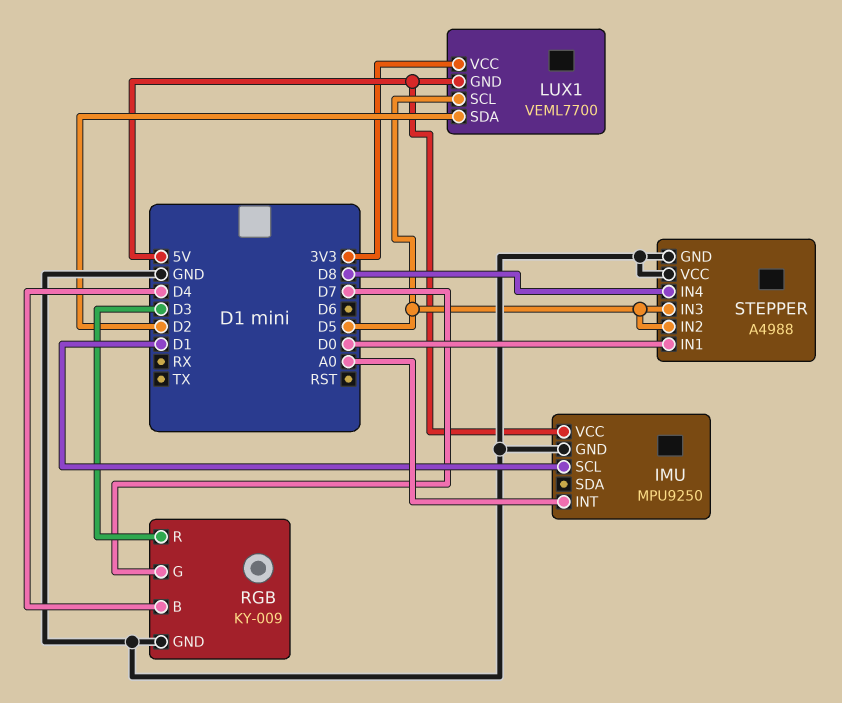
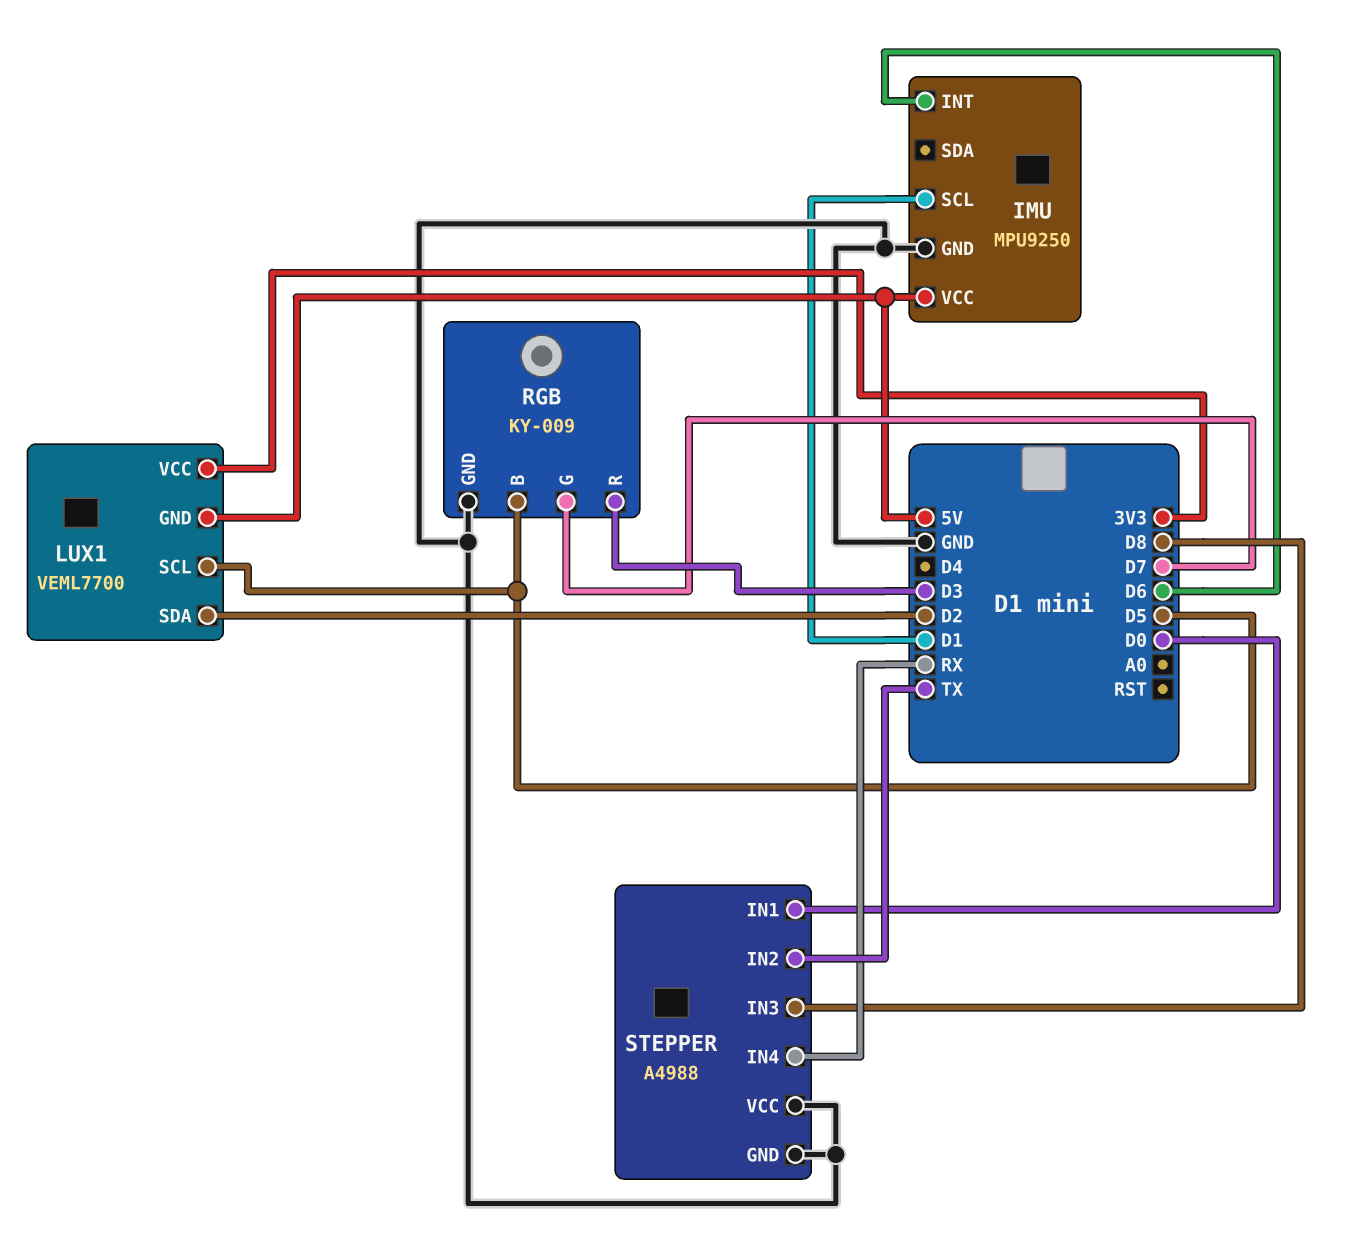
IMU pin INT: A0 -> D6
RGB pin B: D4 -> D5
STEPPER pin IN2: D5 -> TX
STEPPER pin IN3: D5 -> D8
STEPPER pin IN4: D8 -> RX

